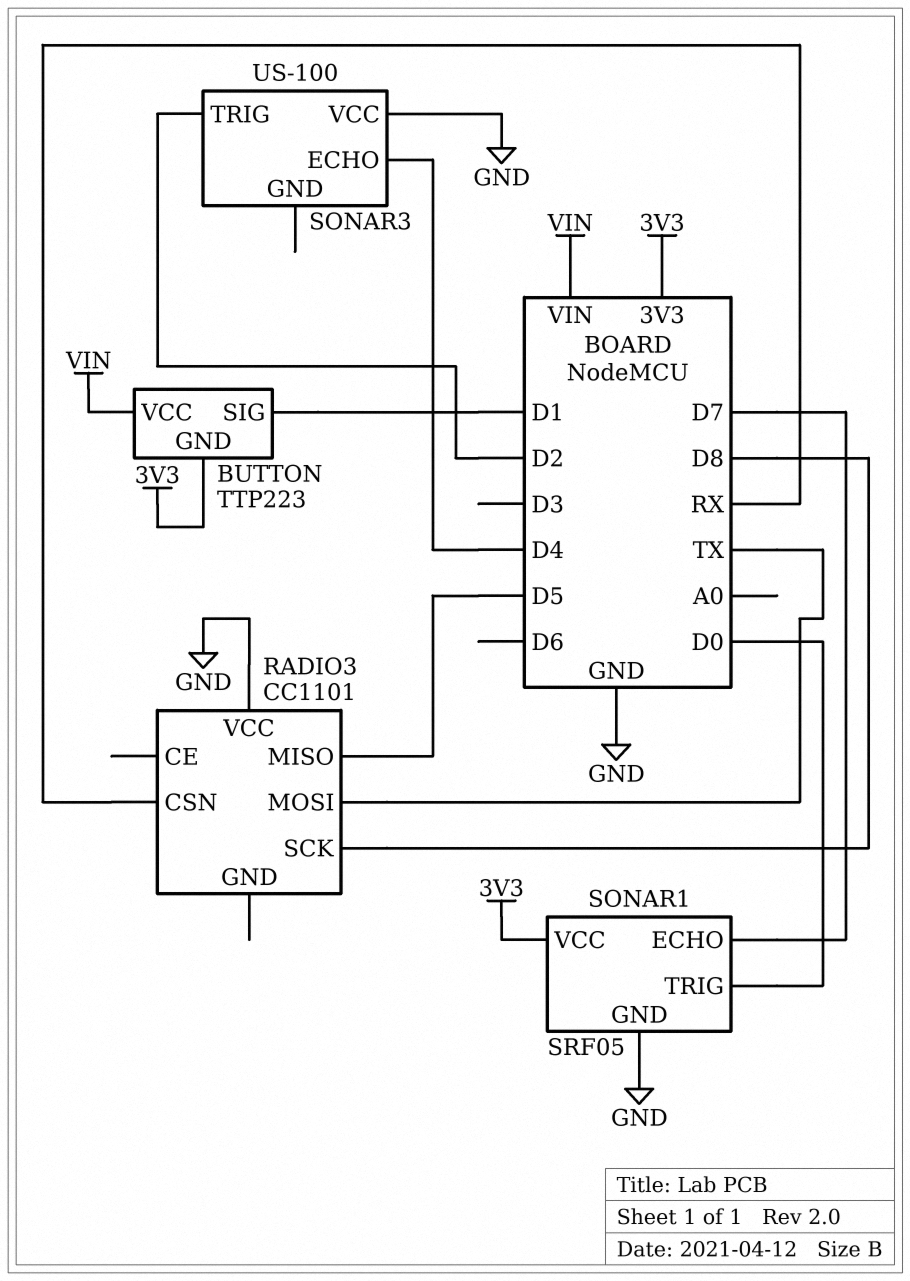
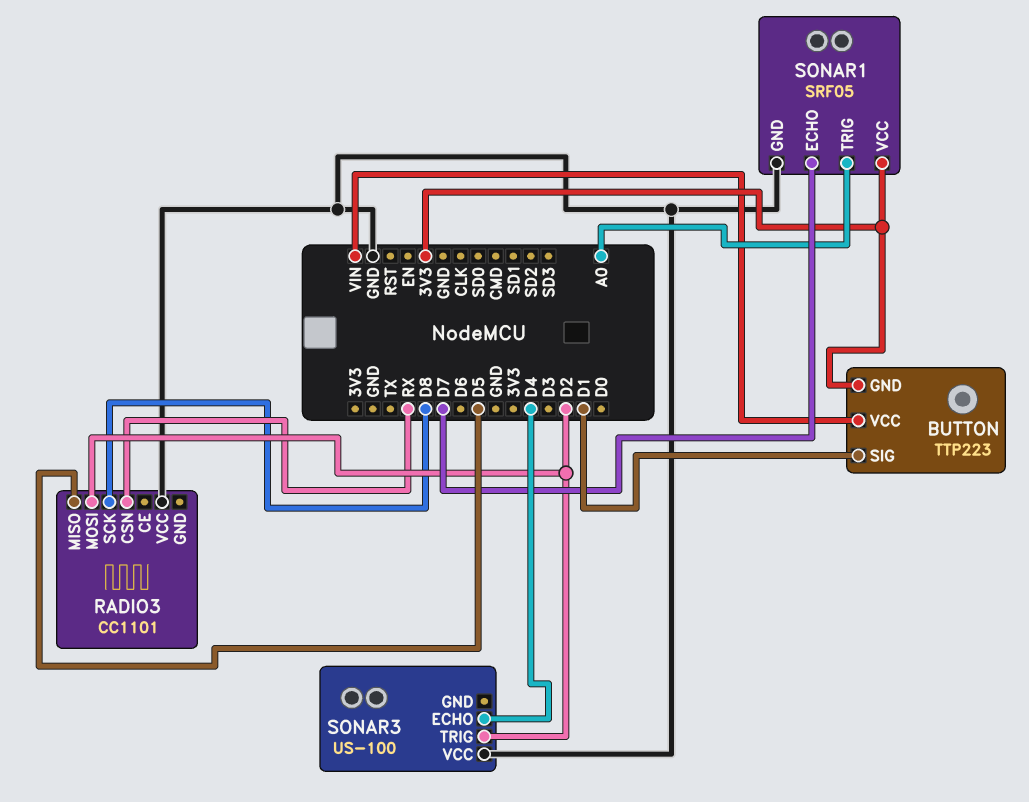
RADIO3 pin MOSI: TX -> D2
SONAR1 pin TRIG: D0 -> A0

